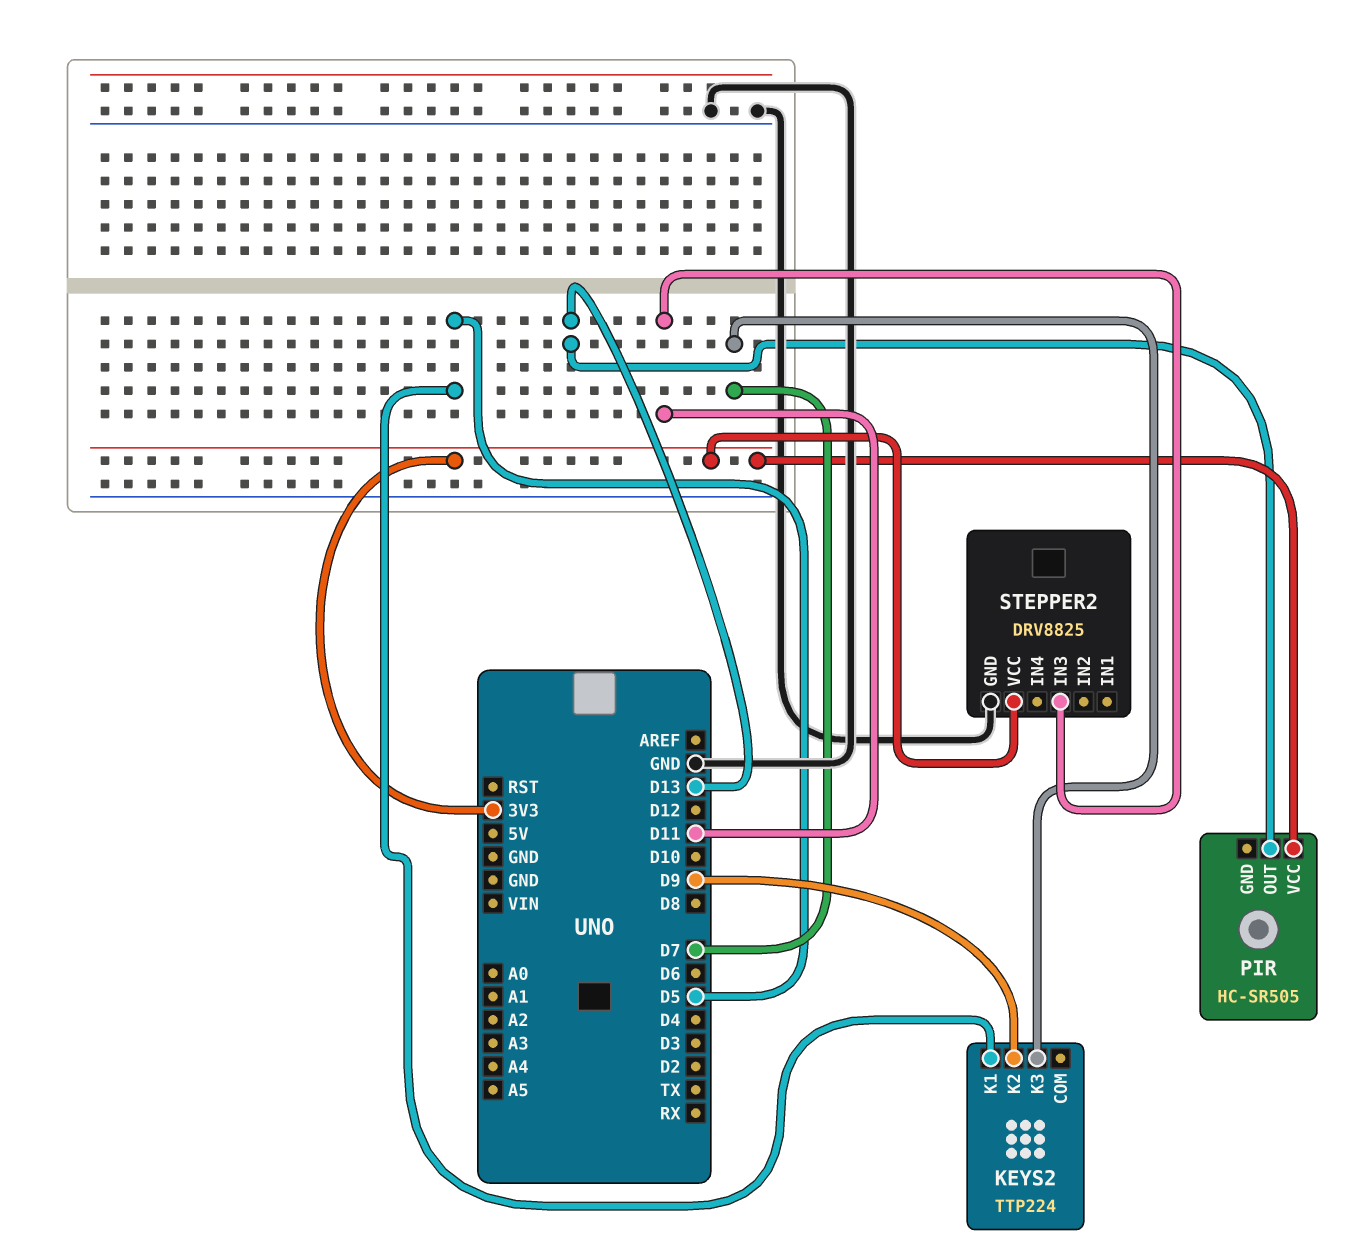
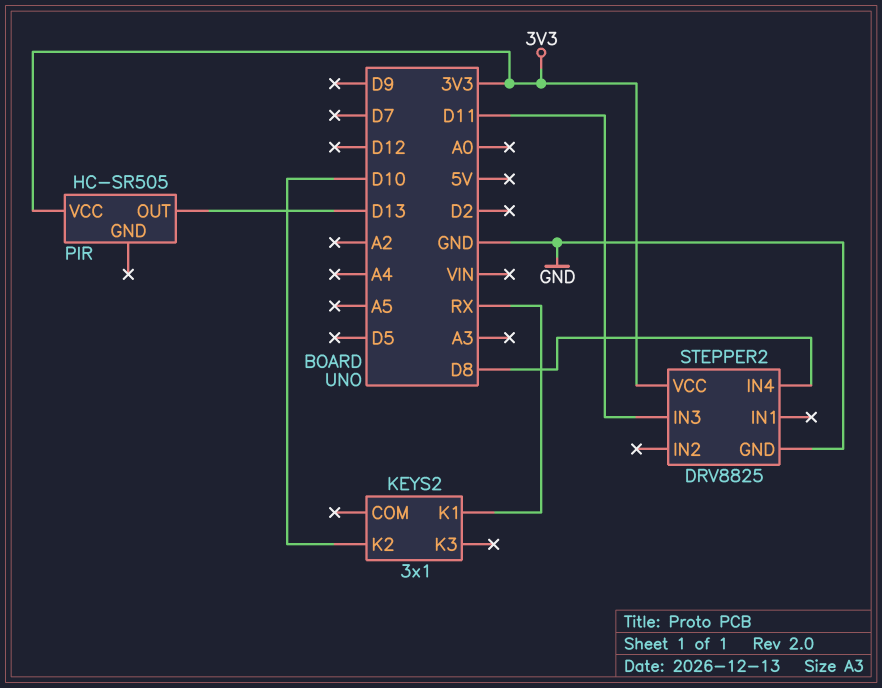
KEYS2: TTP224 -> 3x1
KEYS2 pin K1: D5 -> RX
KEYS2 pin K2: D9 -> D10
KEYS2 pin K3: D7 -> none
STEPPER2 pin IN4: none -> D8

